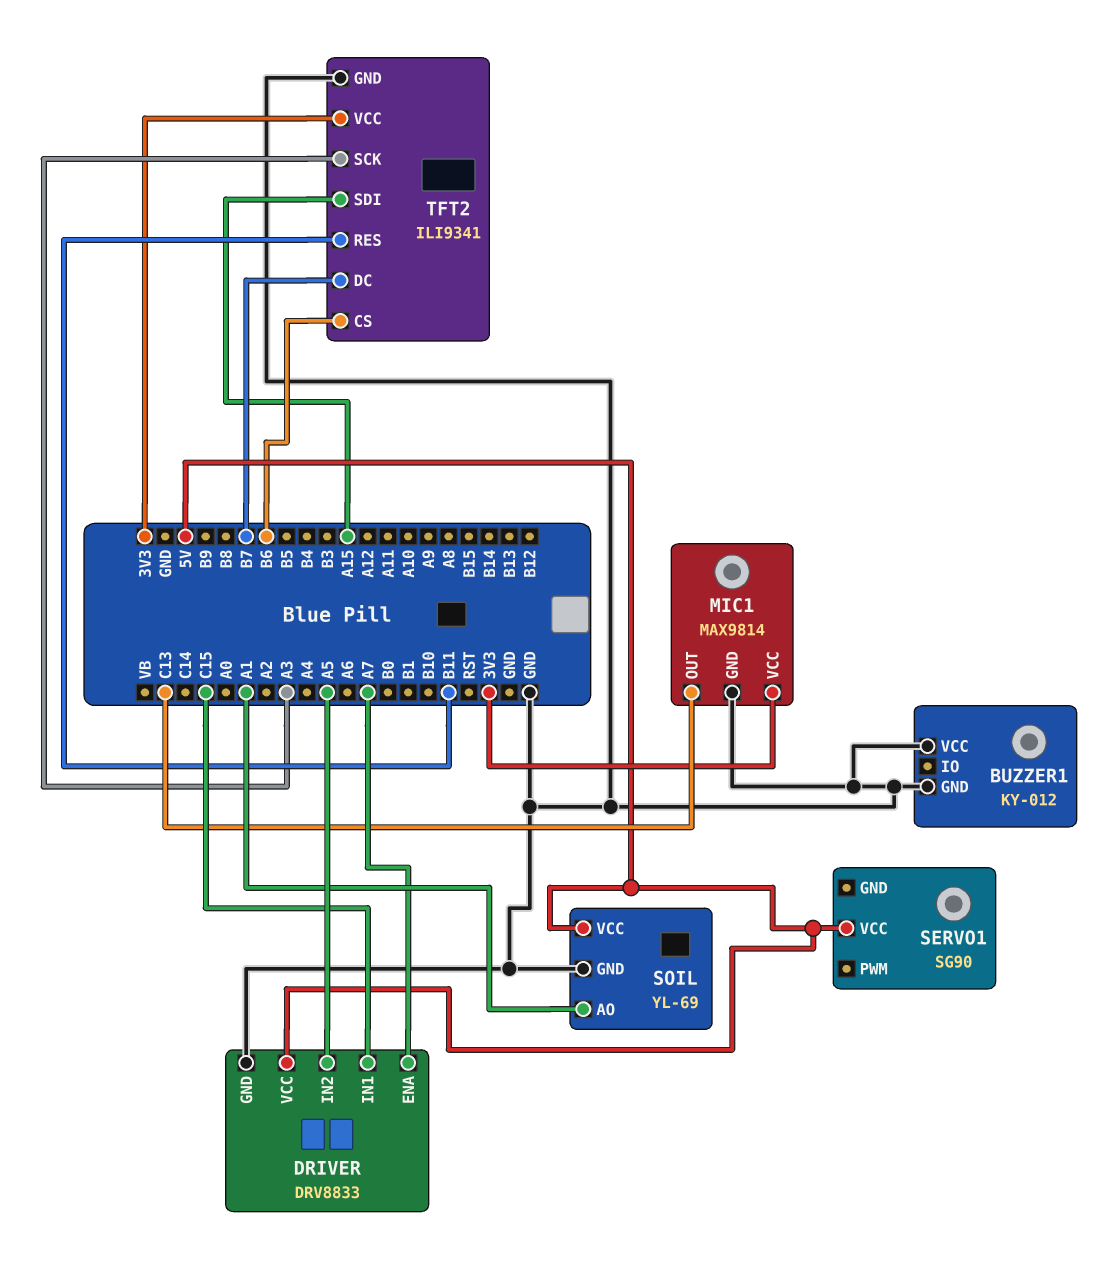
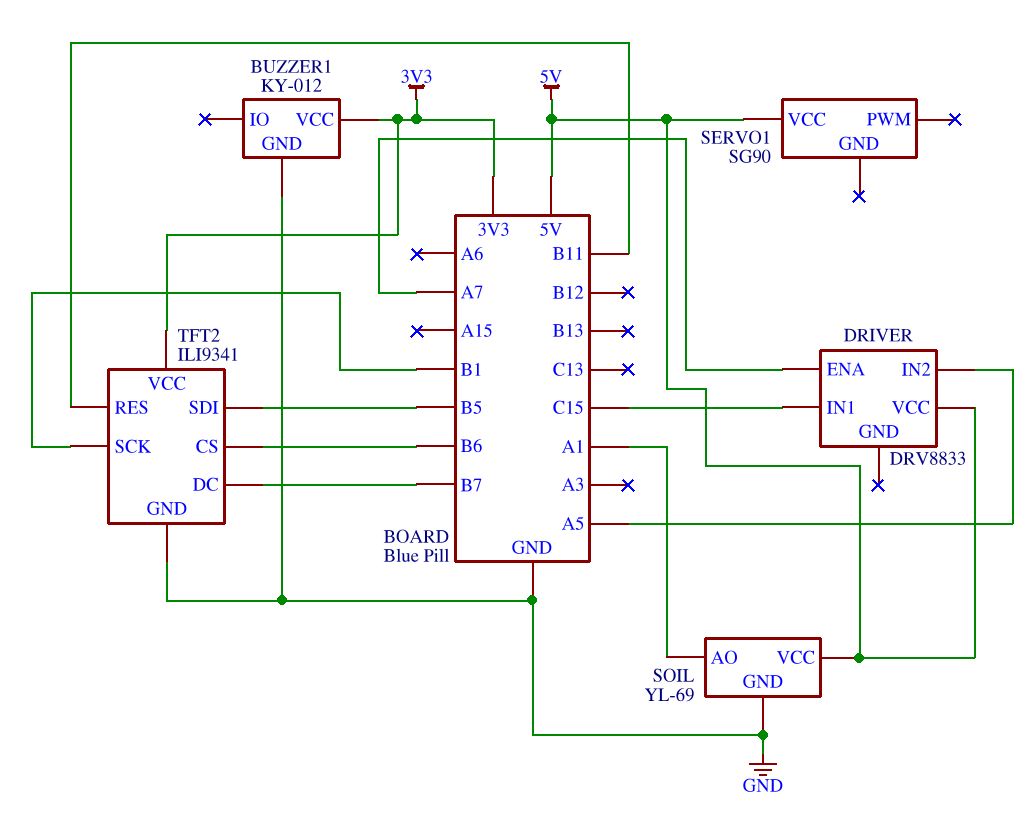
BUZZER1 pin VCC: GND -> 3V3
DRIVER pin GND: GND -> none
MIC1: MAX9814 -> none
MIC1 pin GND: GND -> none
MIC1 pin OUT: C13 -> none
MIC1 pin VCC: 3V3 -> none
TFT2 pin SCK: A3 -> B1
TFT2 pin SDI: A15 -> B5

